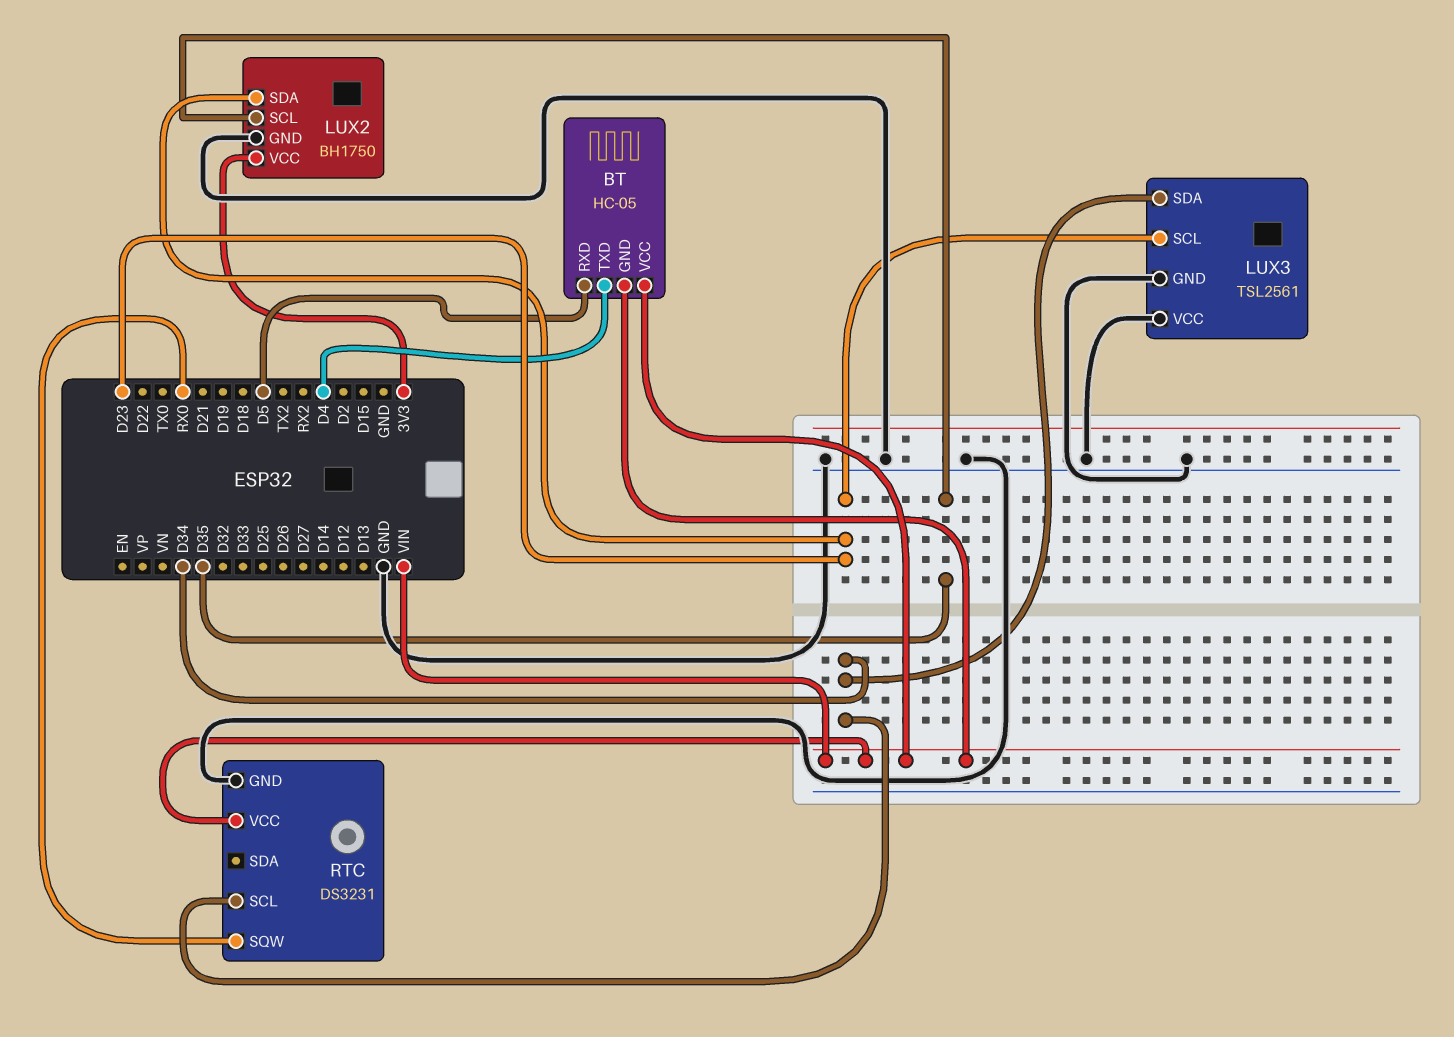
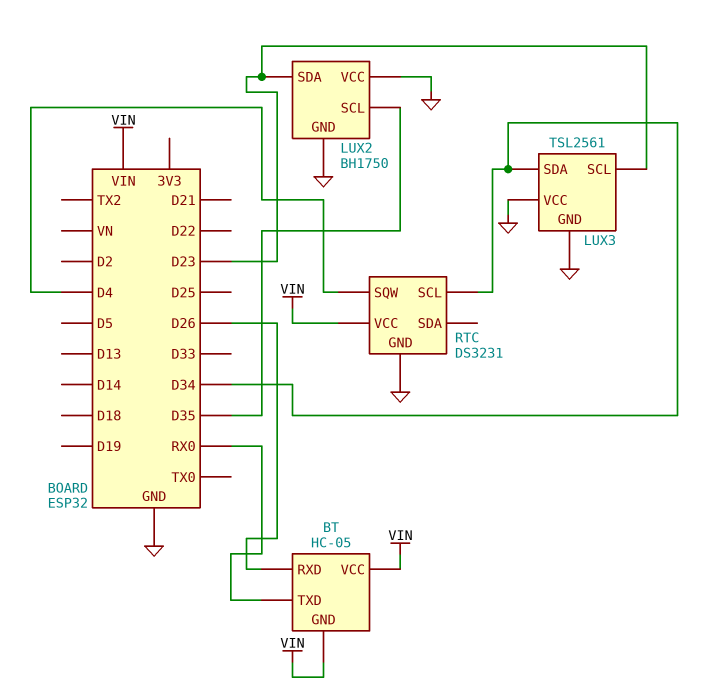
BT pin RXD: D5 -> D26
BT pin TXD: D4 -> RX0
LUX2 pin VCC: 3V3 -> GND
RTC pin SQW: RX0 -> D4

